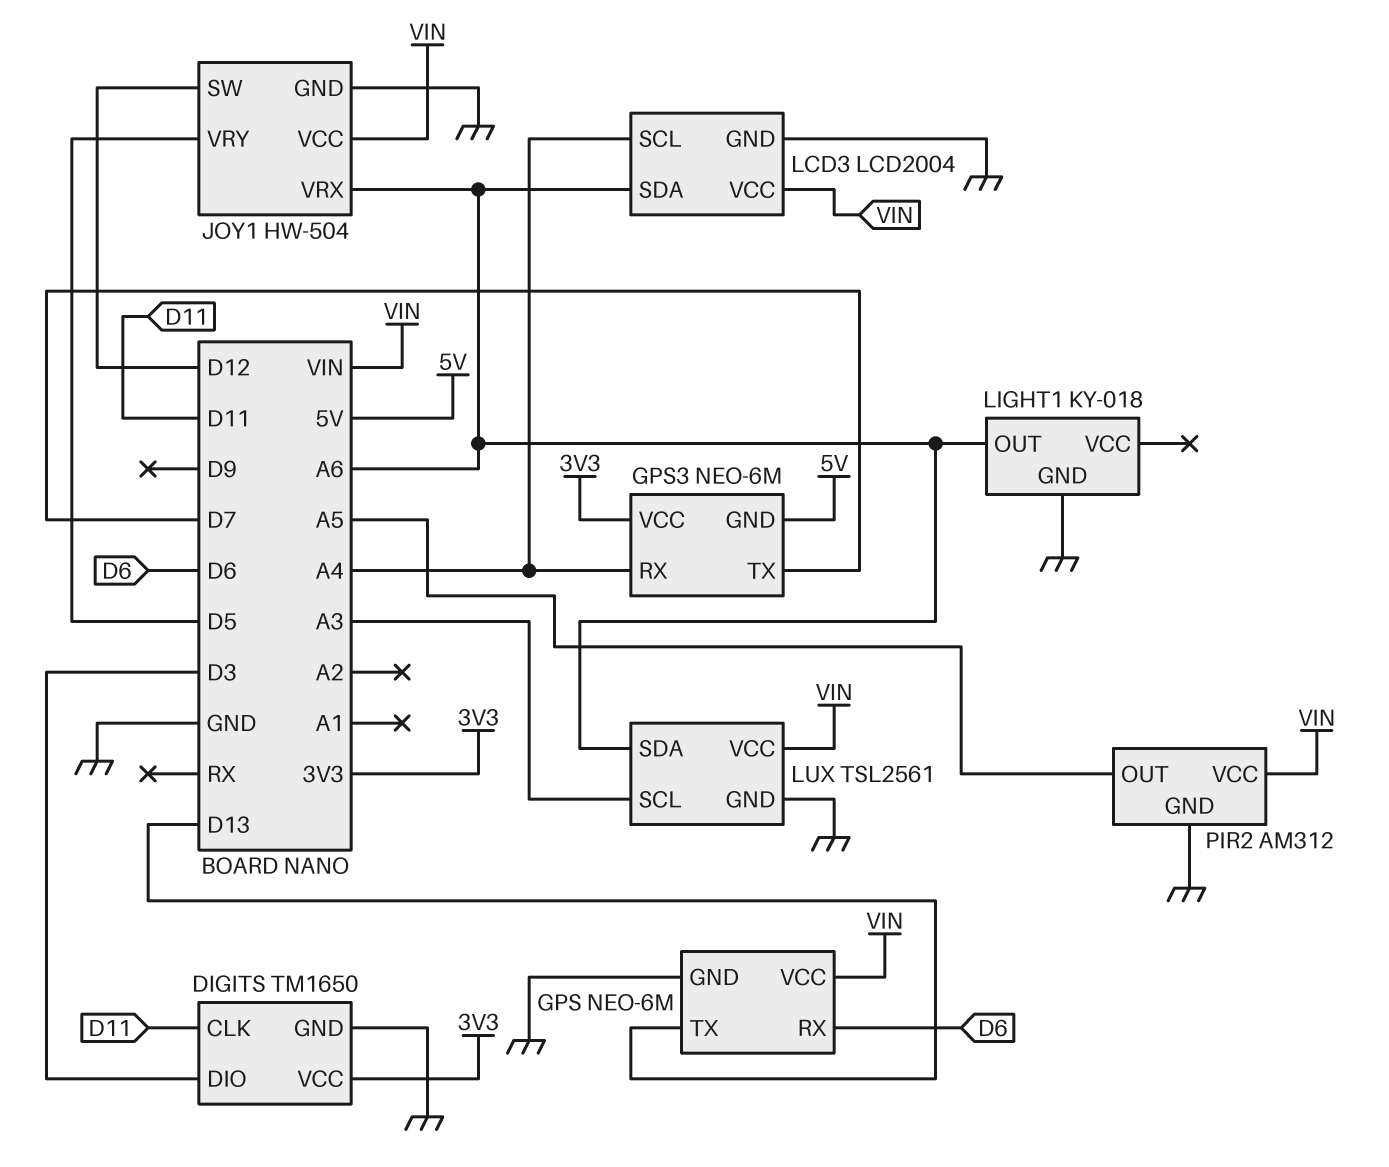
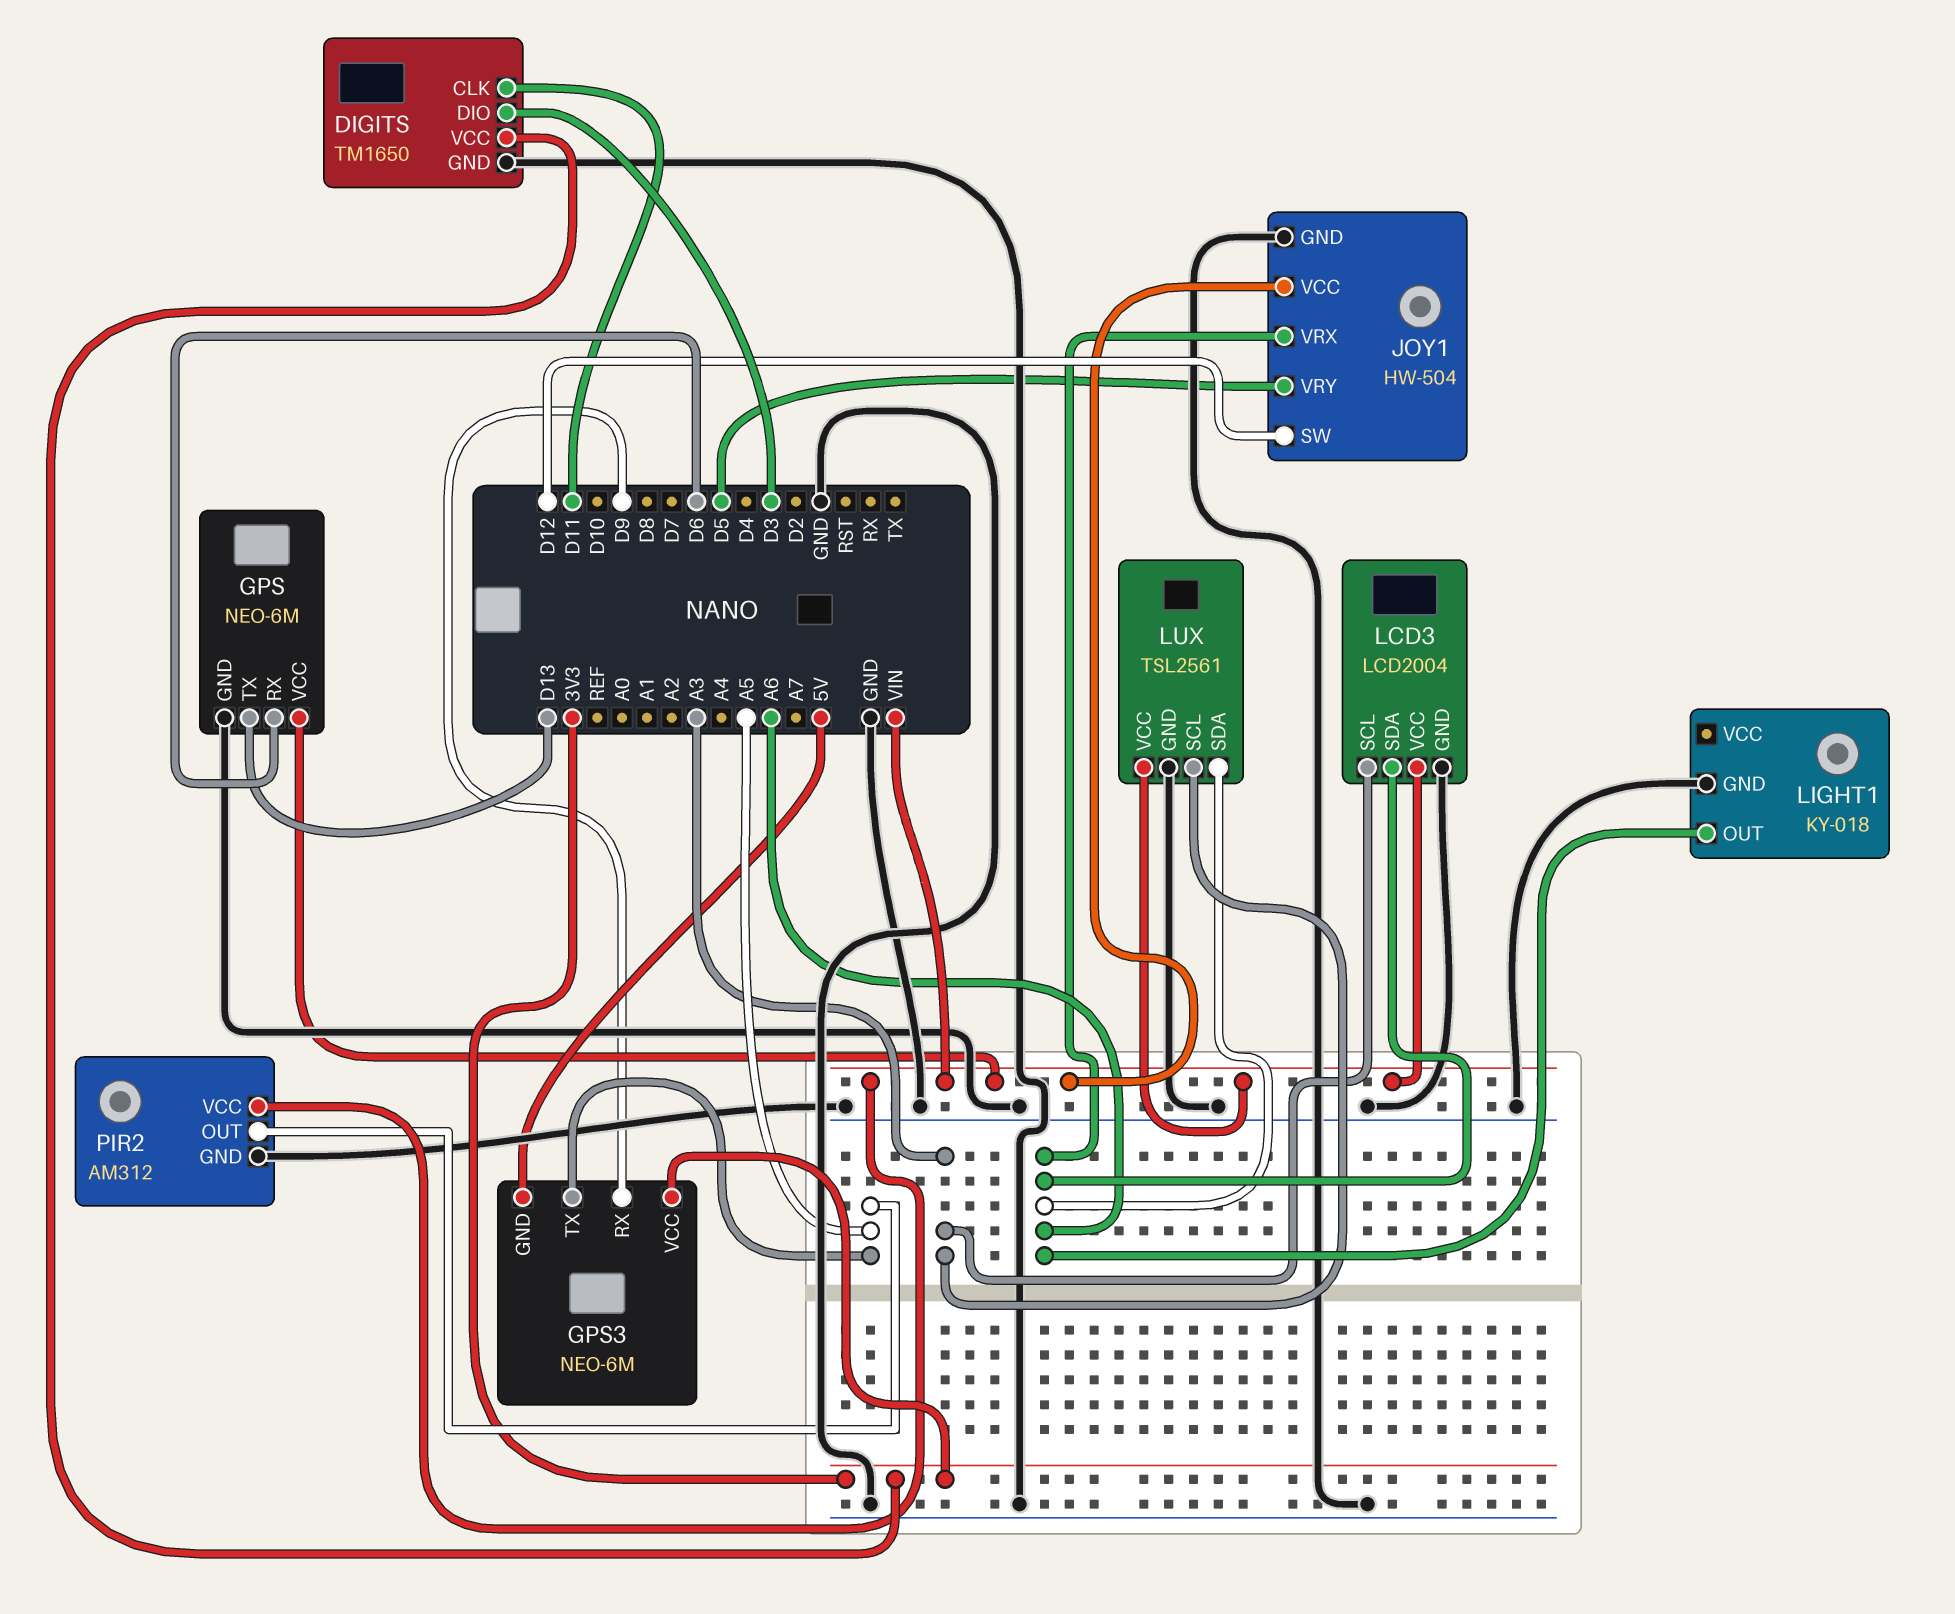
GPS3 pin RX: A4 -> D9
GPS3 pin TX: D7 -> A5
LCD3 pin SCL: A4 -> A3

